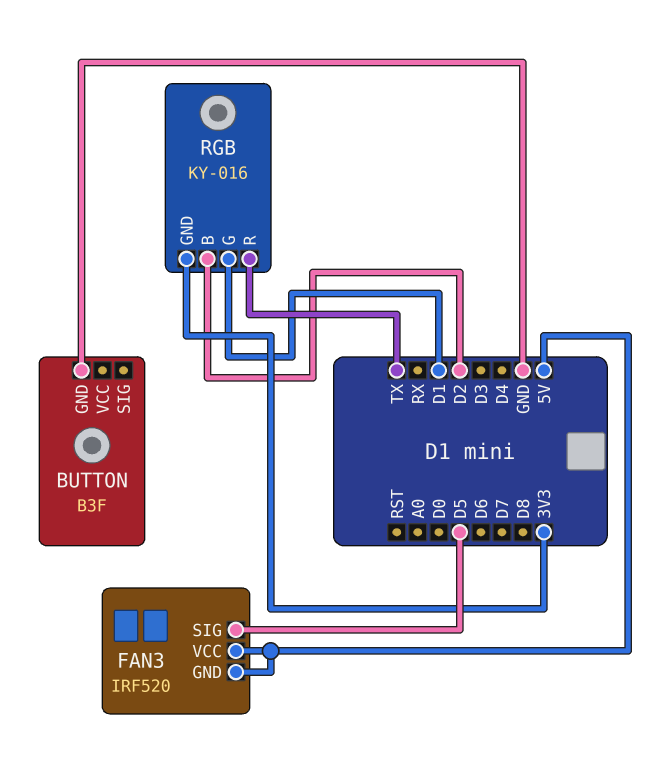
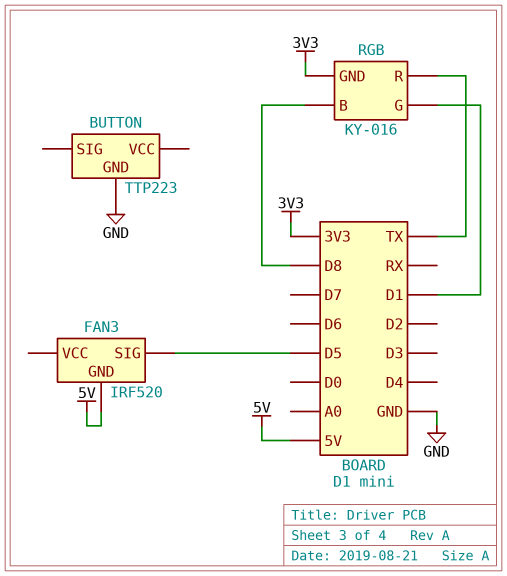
BUTTON: B3F -> TTP223
FAN3 pin VCC: 5V -> none
RGB pin B: D2 -> D8

